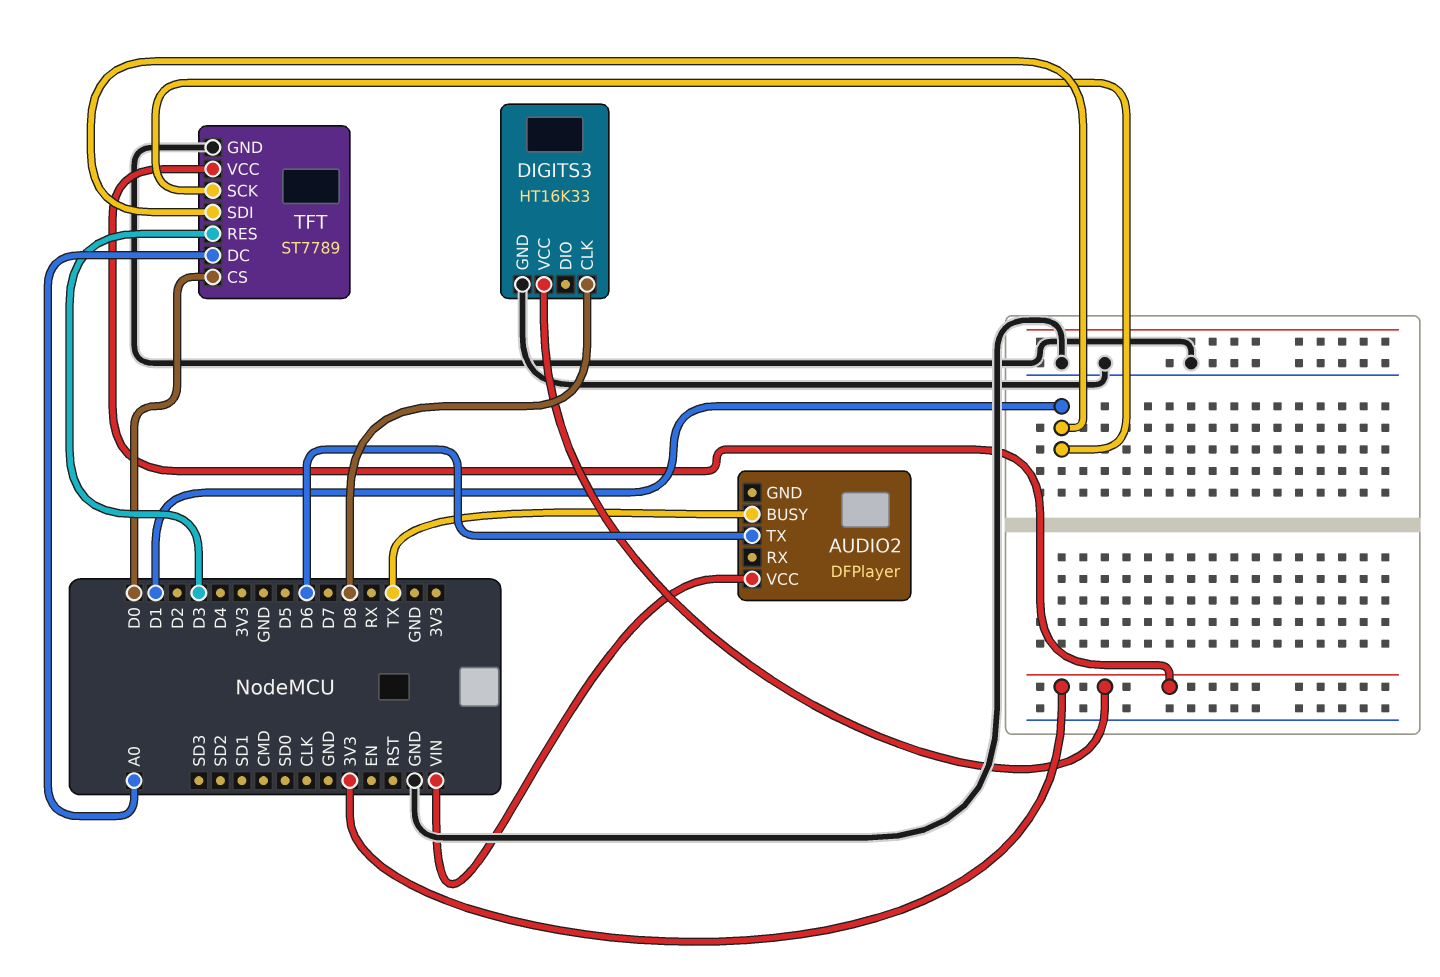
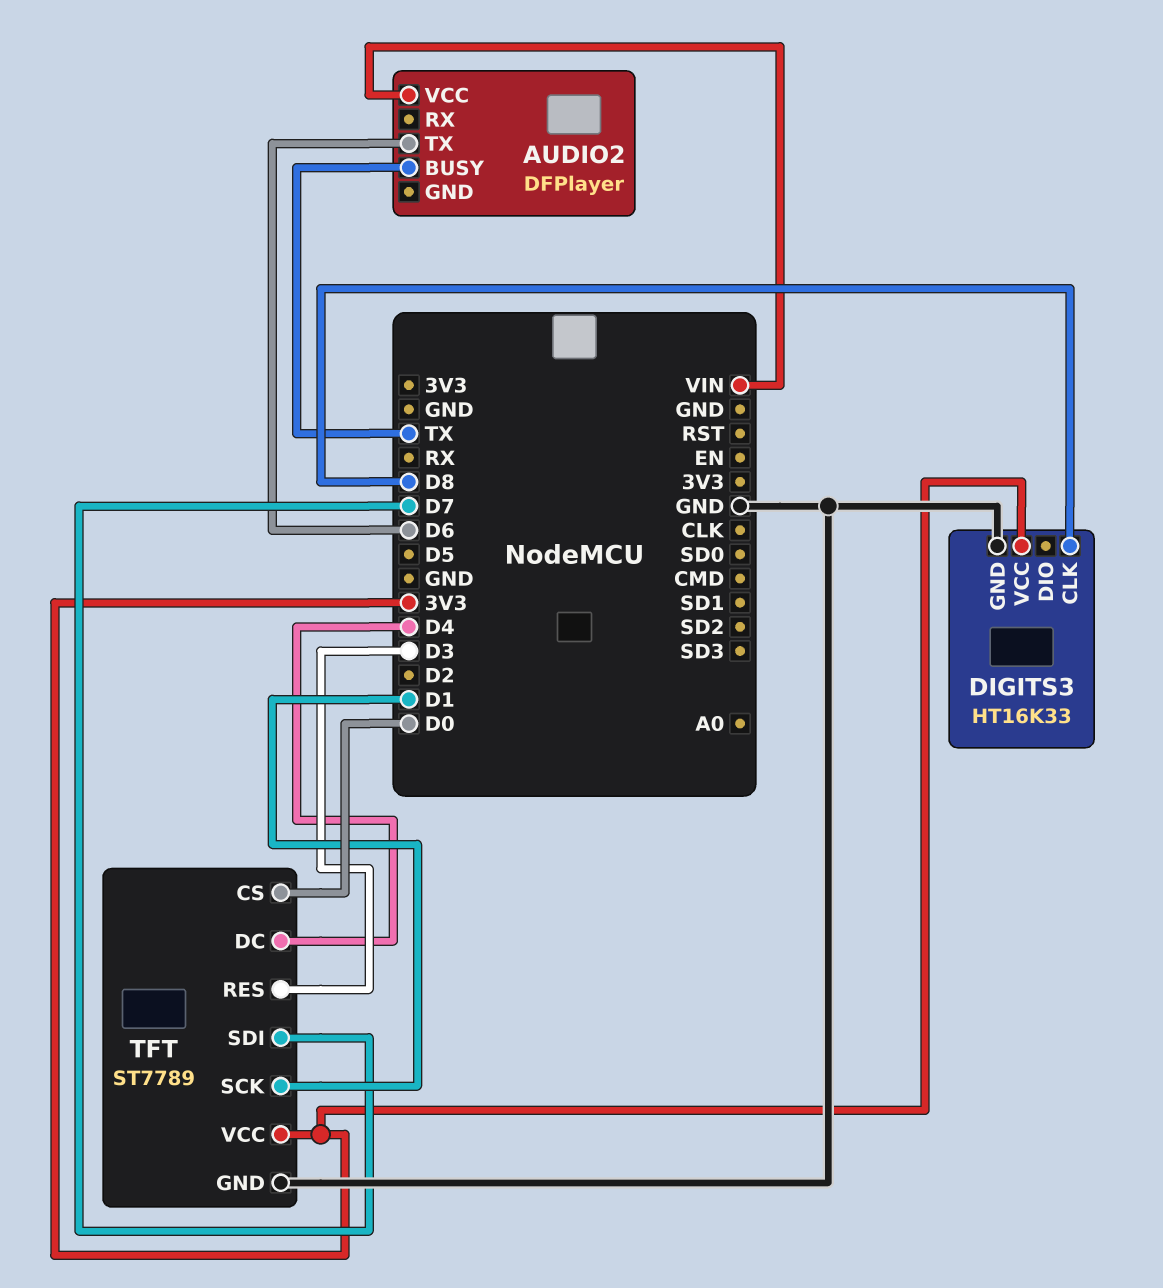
TFT pin DC: A0 -> D4
TFT pin SDI: D1 -> D7

